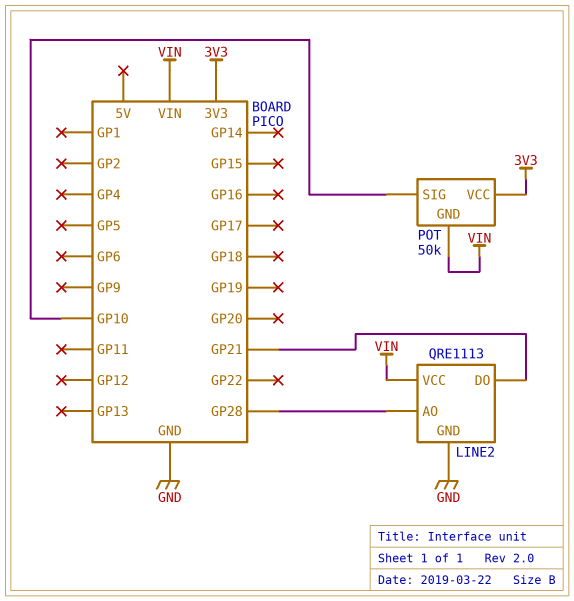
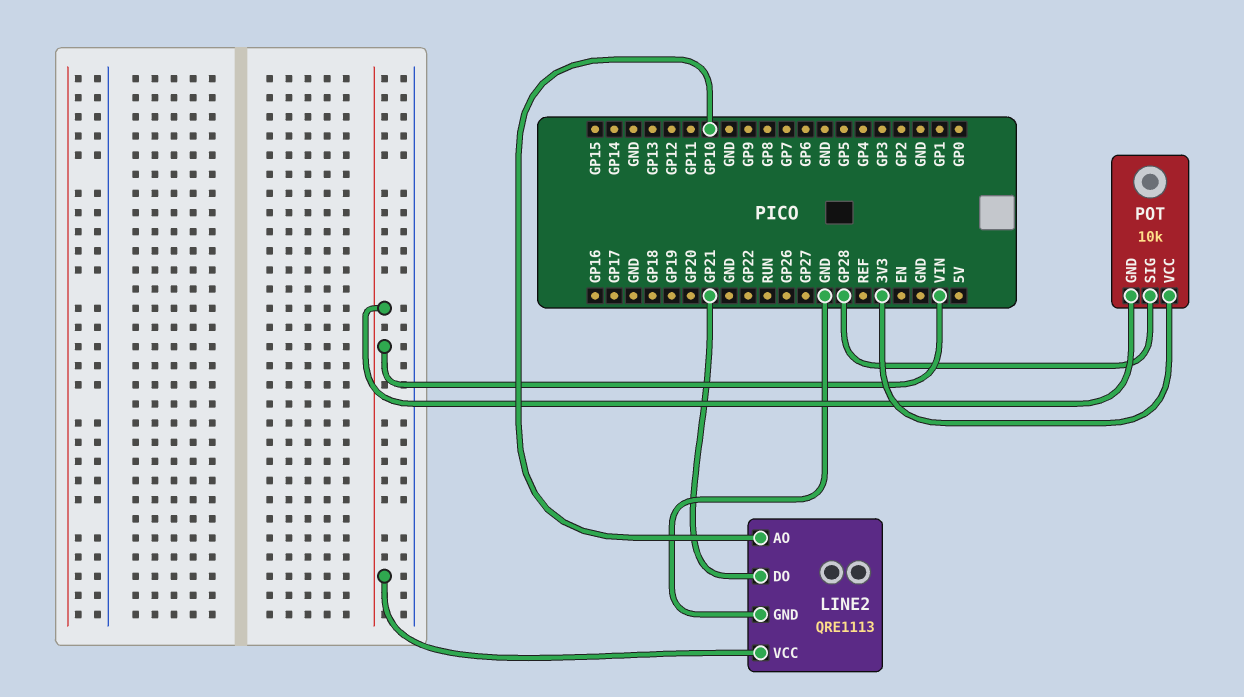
LINE2 pin AO: GP28 -> GP10
POT: 50k -> 10k
POT pin SIG: GP10 -> GP28

